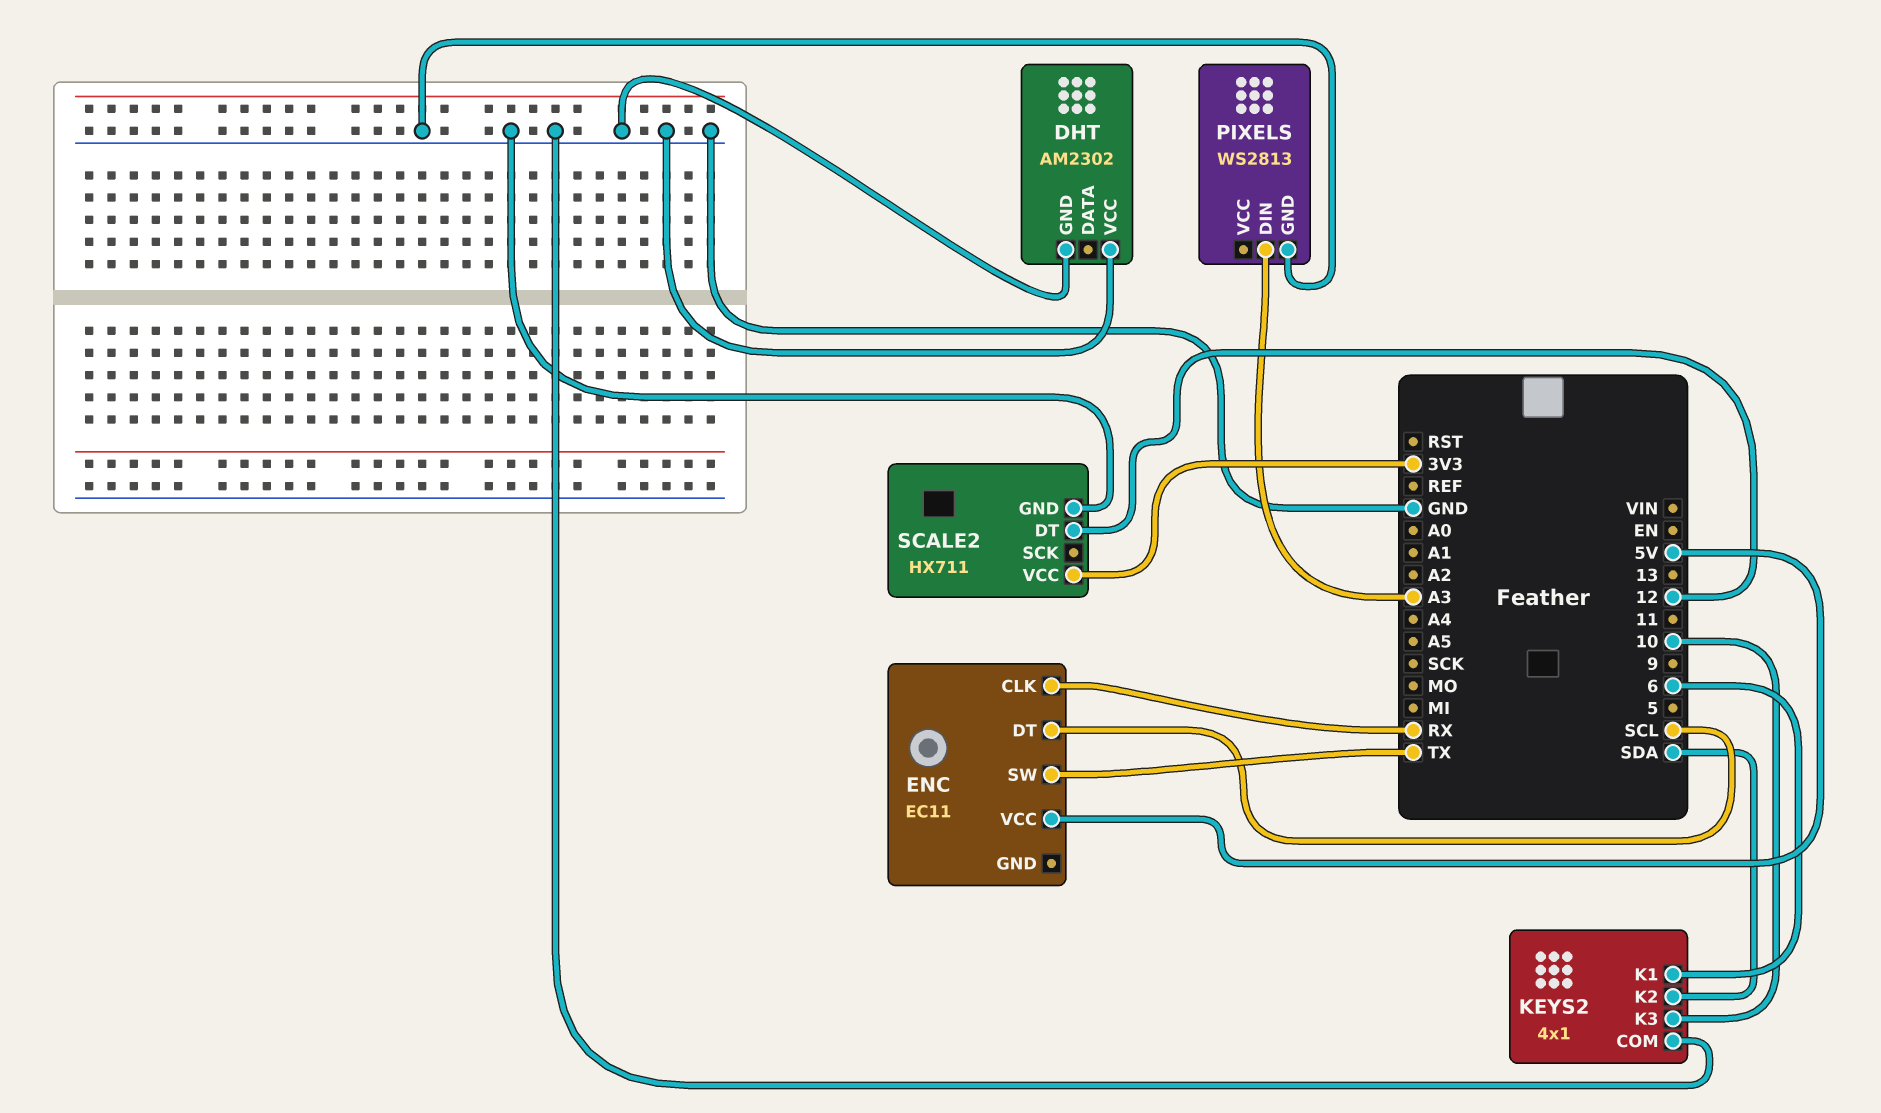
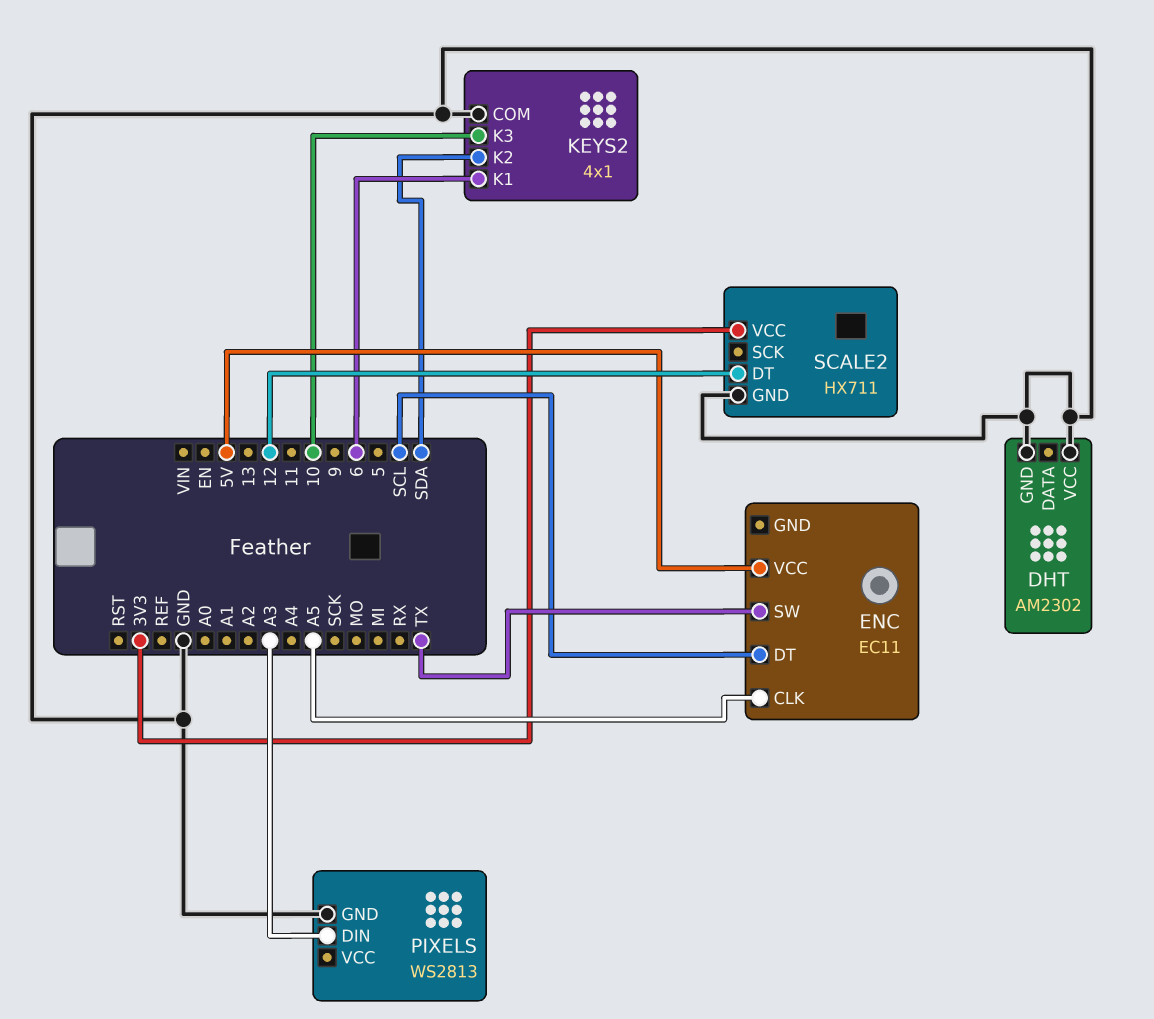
ENC pin CLK: RX -> A5

